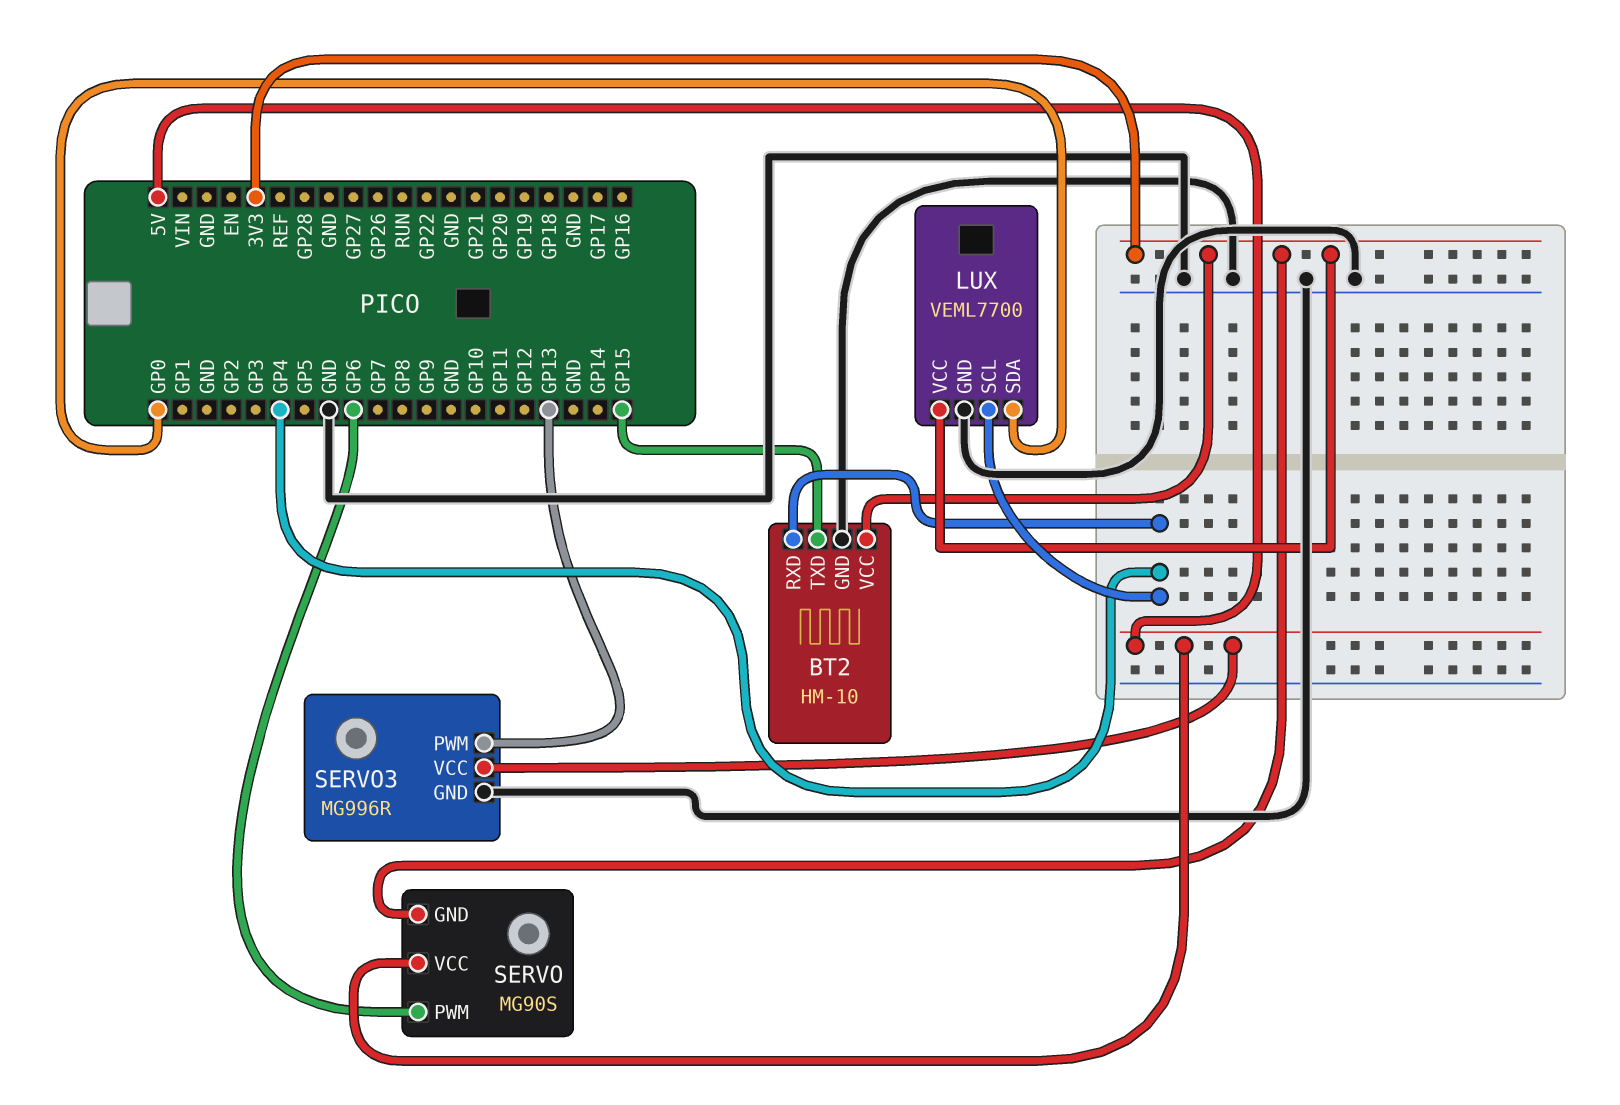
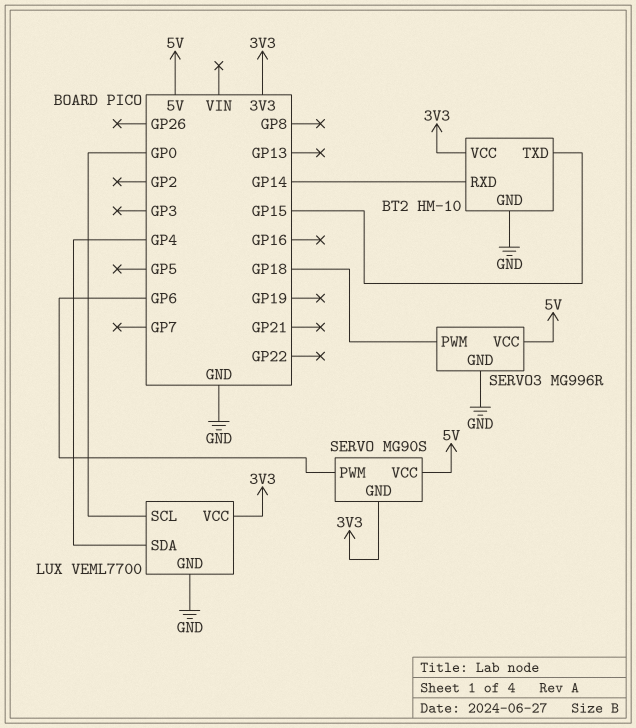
BT2 pin RXD: GP4 -> GP14
LUX pin SCL: GP4 -> GP0
LUX pin SDA: GP0 -> GP4
SERVO3 pin PWM: GP13 -> GP18

